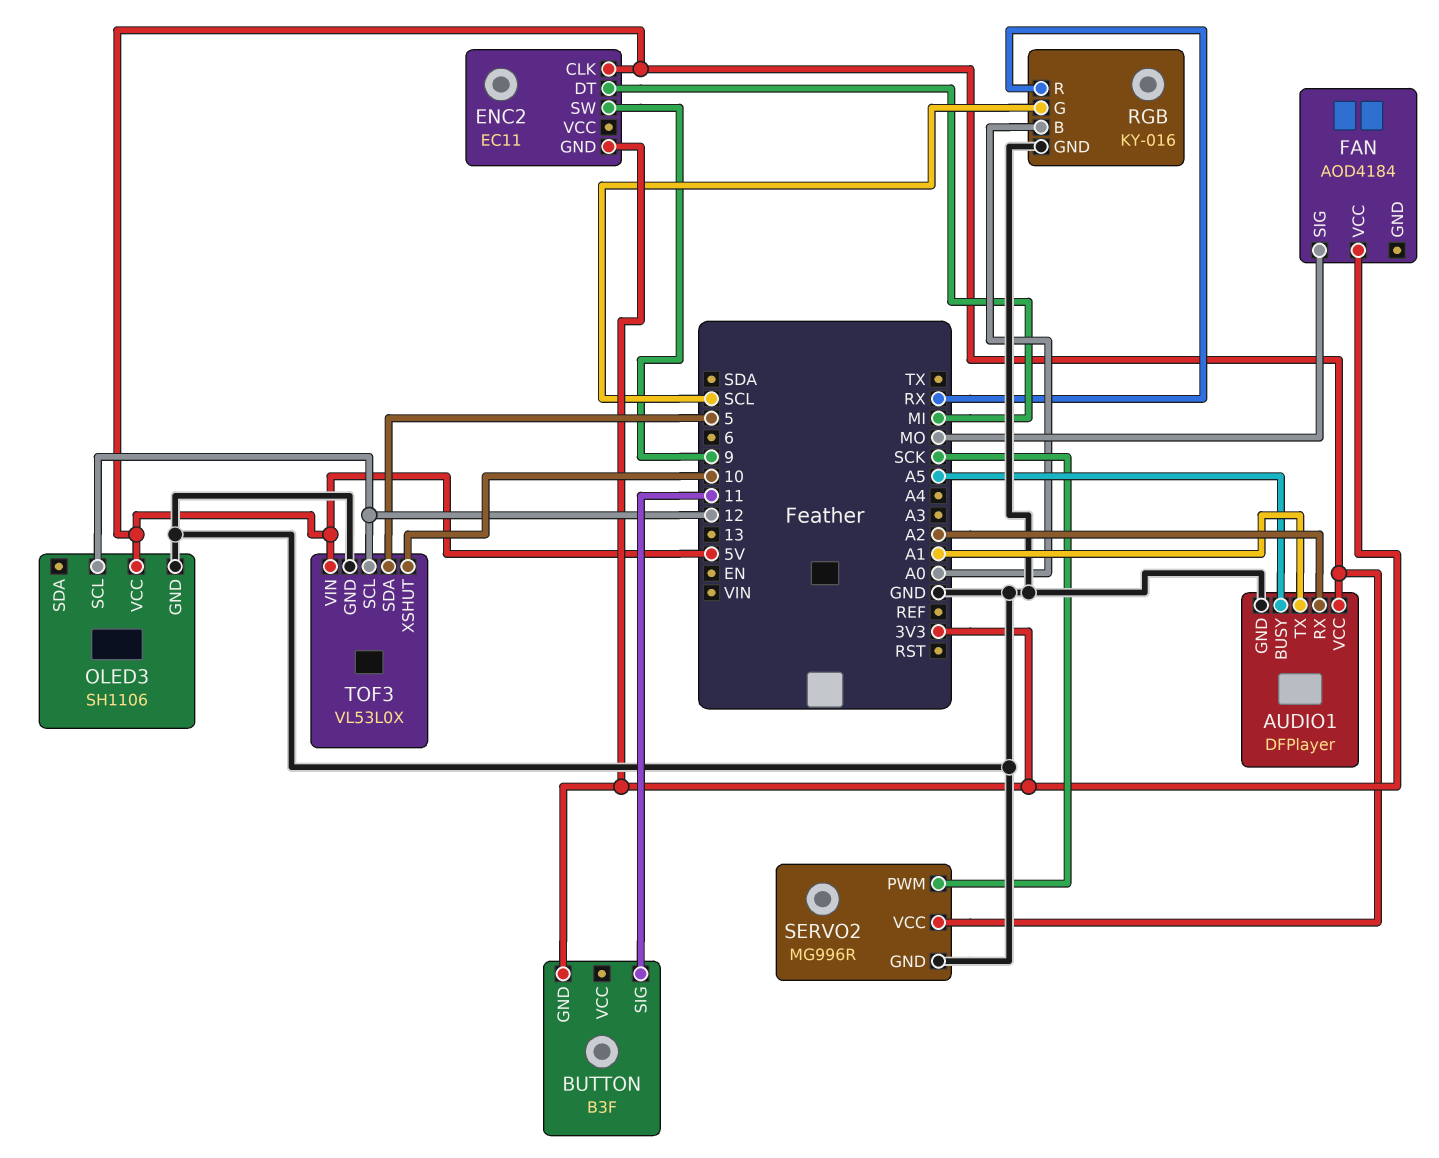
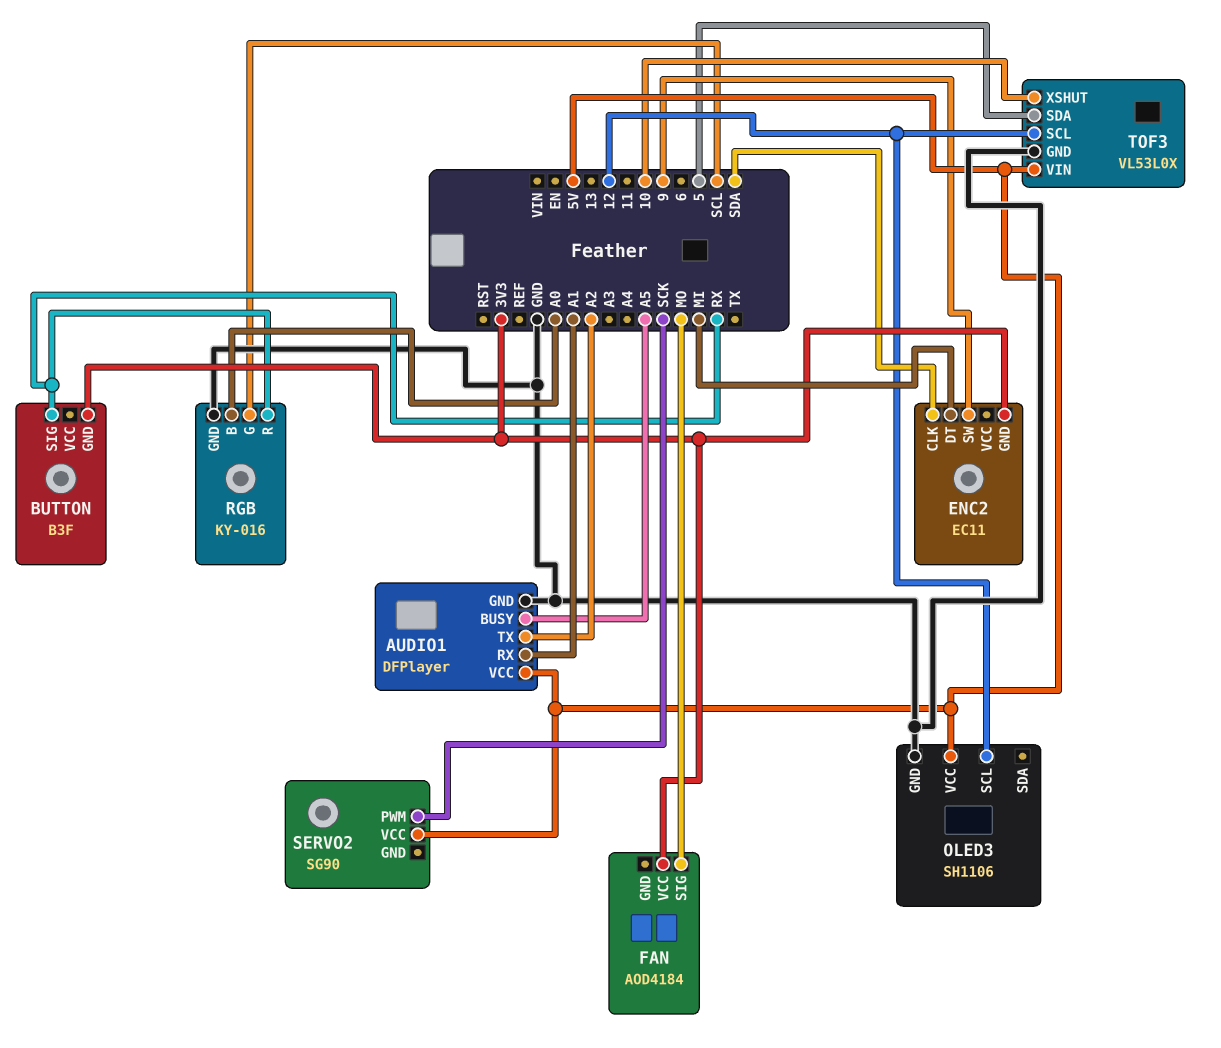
AUDIO1 pin RX: A2 -> A1
AUDIO1 pin TX: A1 -> A2
BUTTON pin SIG: 11 -> RX
ENC2 pin CLK: 5V -> SDA
SERVO2: MG996R -> SG90
SERVO2 pin GND: GND -> none

